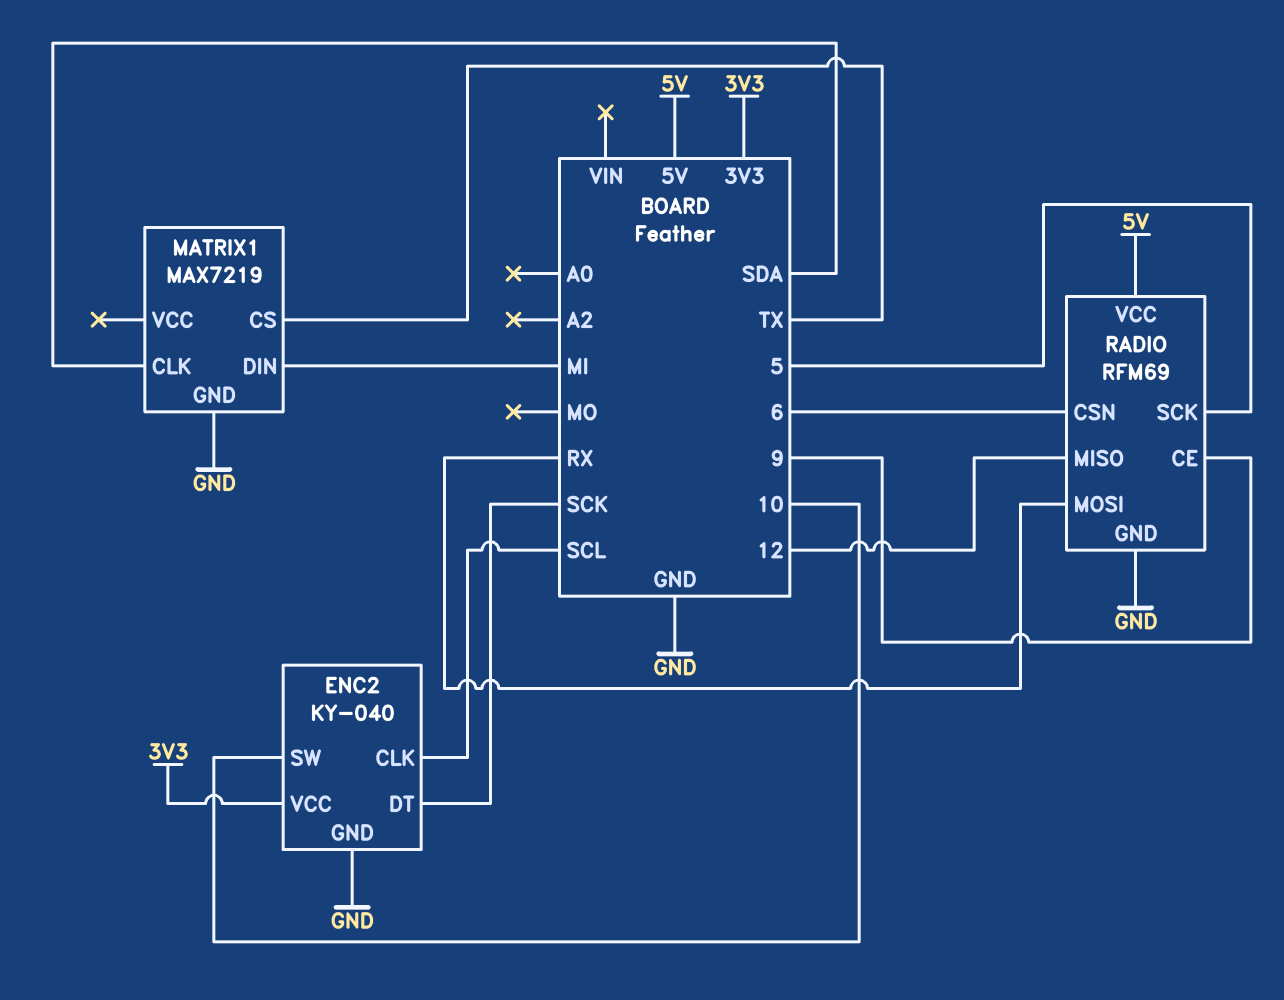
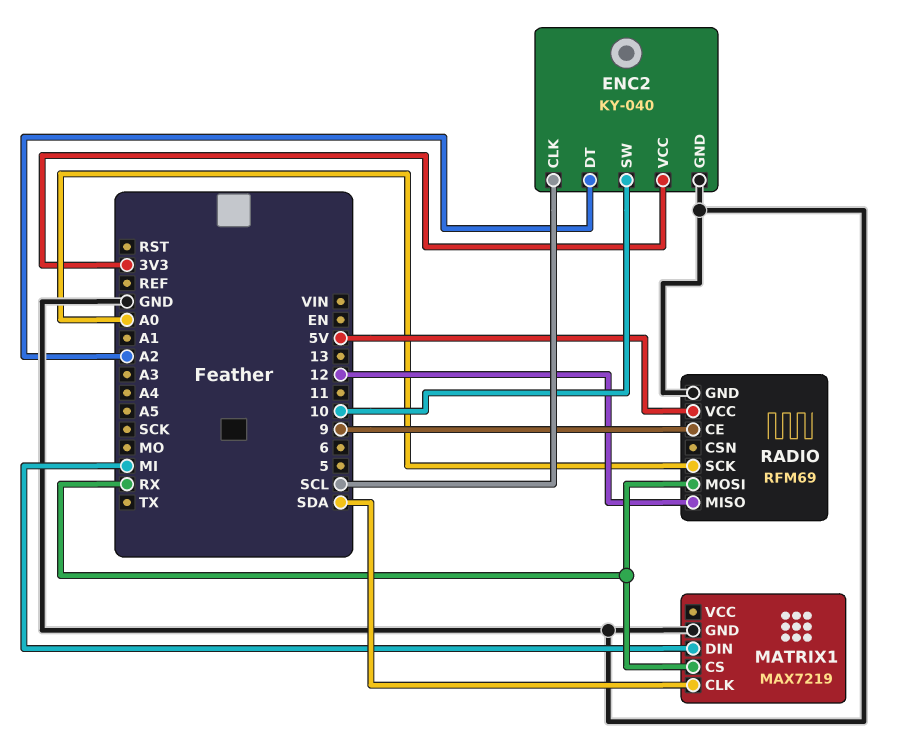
ENC2 pin DT: SCK -> A2
MATRIX1 pin CS: TX -> RX
RADIO pin CSN: 6 -> none
RADIO pin SCK: 5 -> A0

